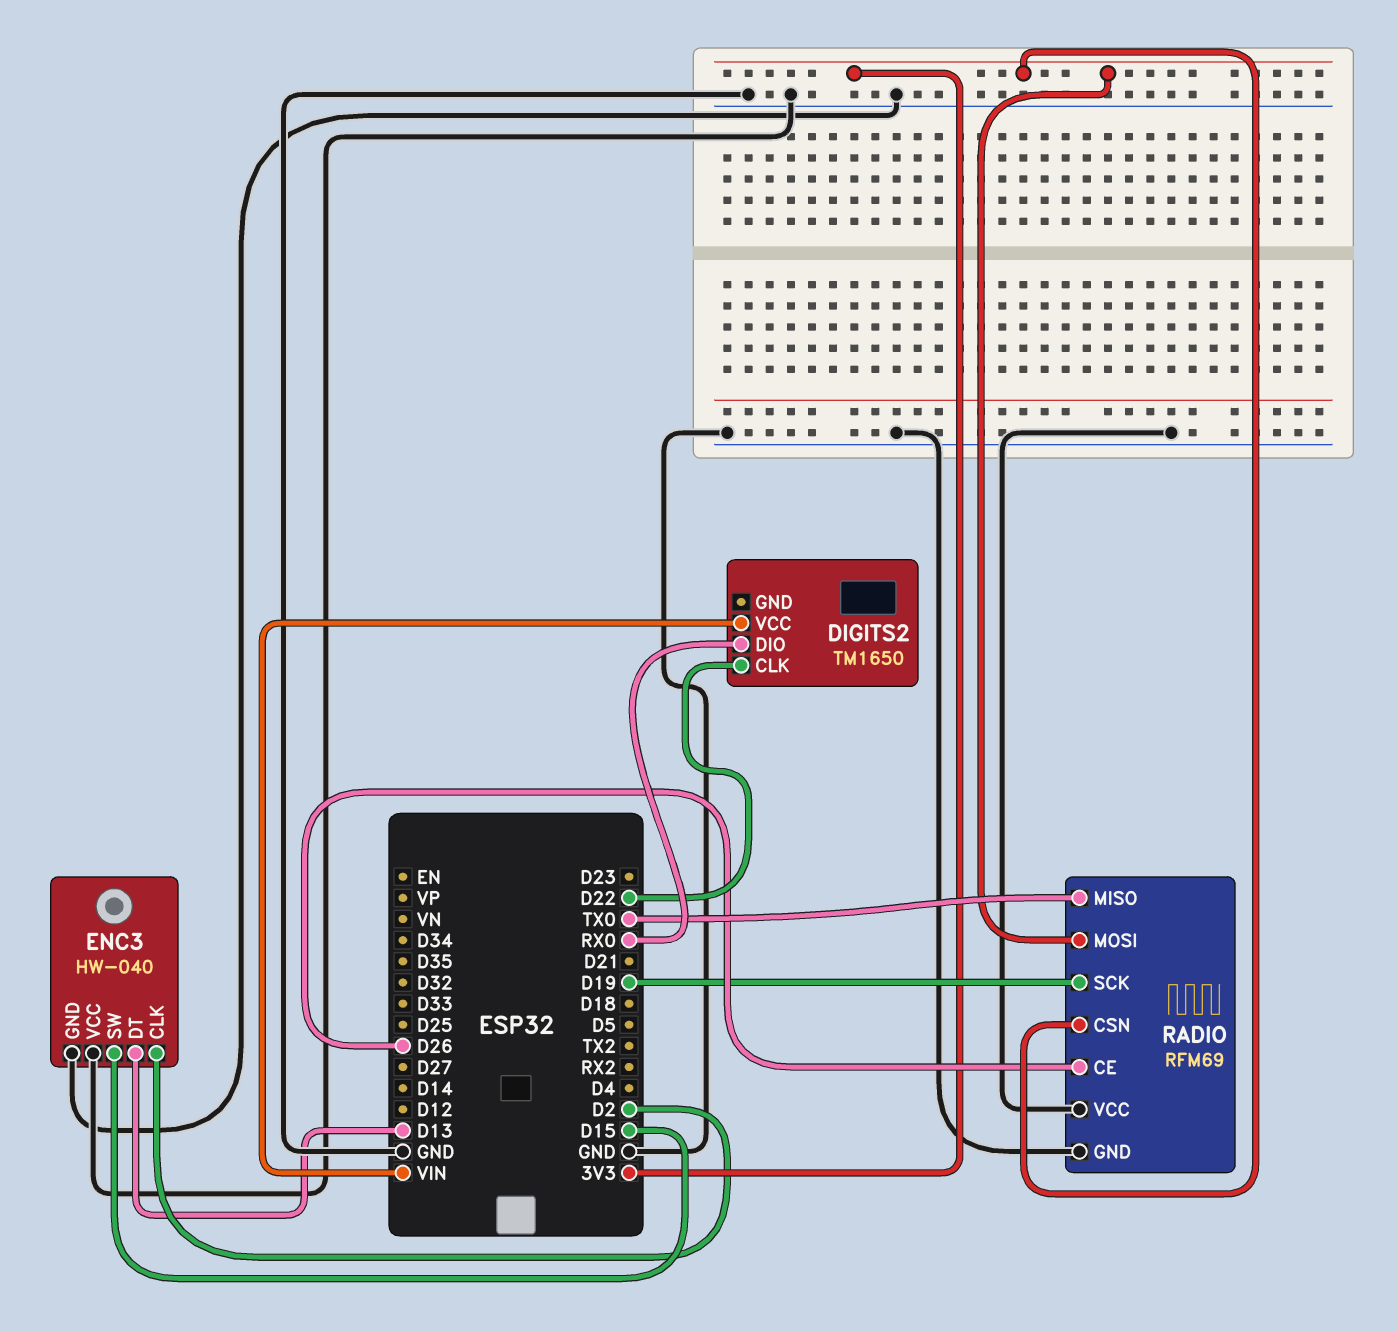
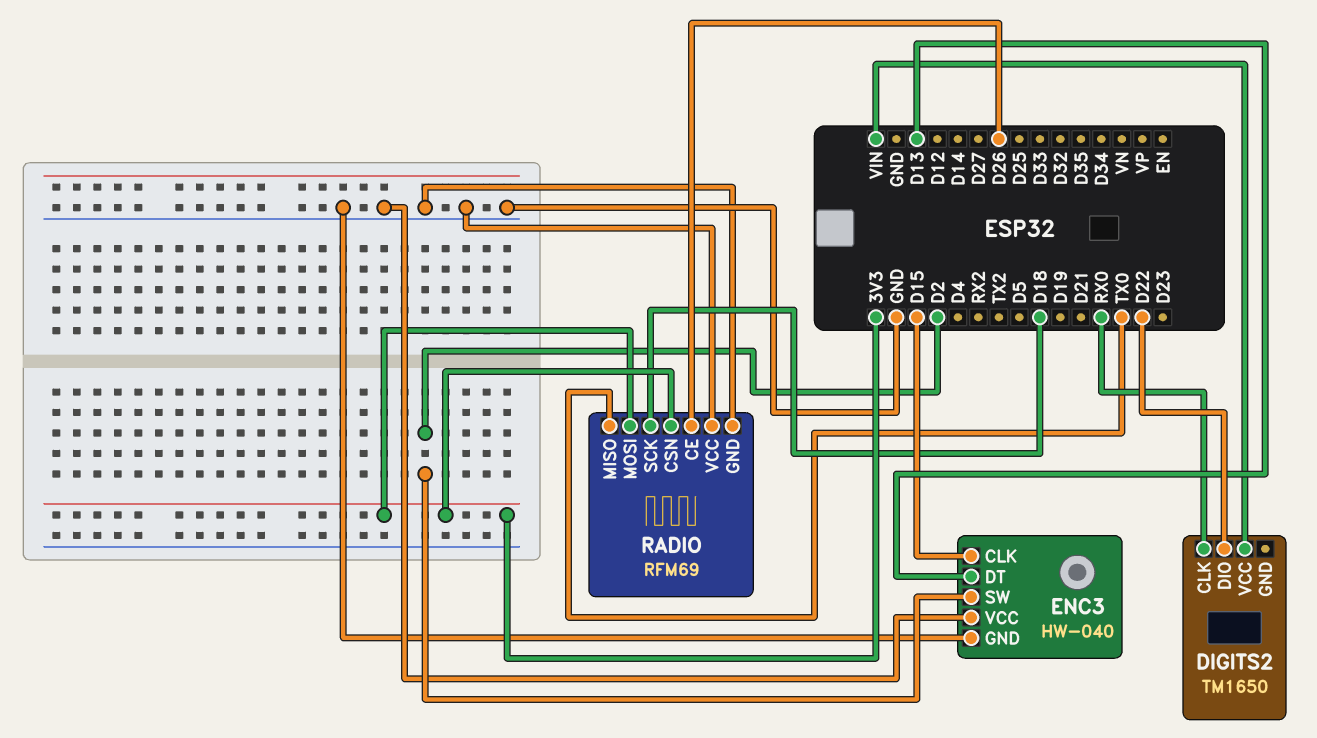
DIGITS2 pin CLK: D22 -> RX0
DIGITS2 pin DIO: RX0 -> D22
ENC3 pin CLK: D2 -> D15
ENC3 pin SW: D15 -> D2
RADIO pin SCK: D19 -> D18

